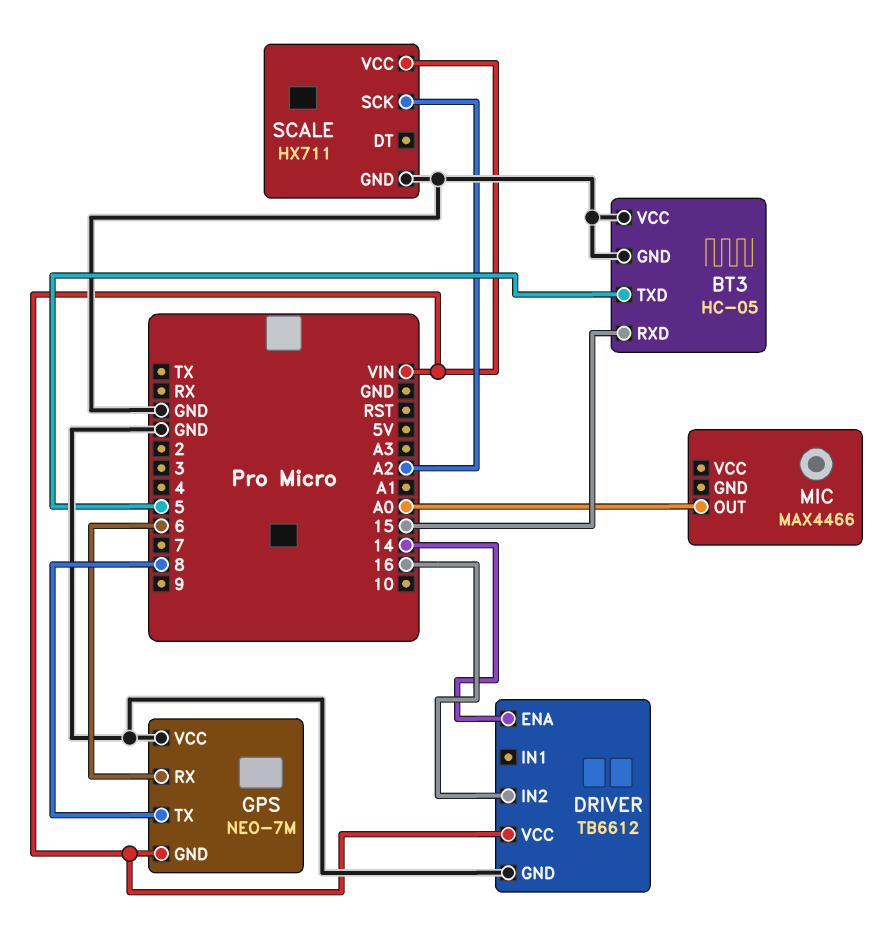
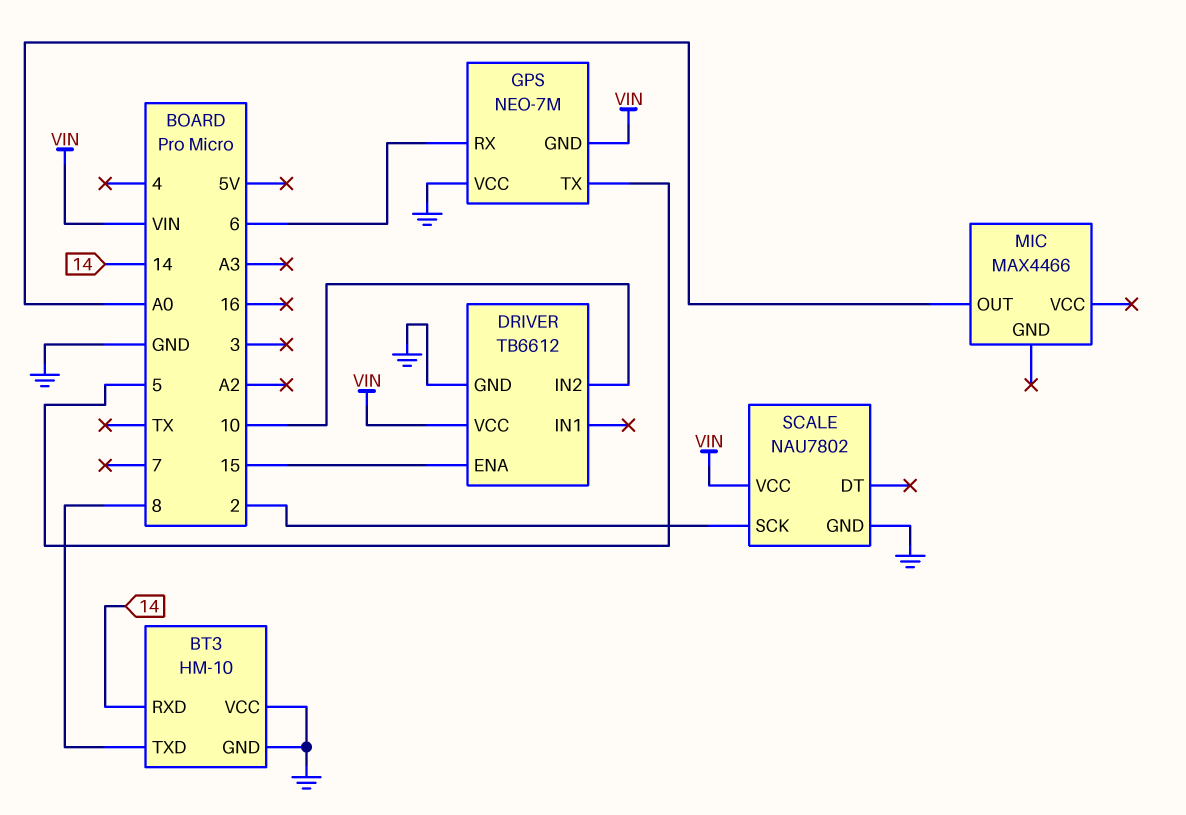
BT3: HC-05 -> HM-10
BT3 pin RXD: 15 -> 14
BT3 pin TXD: 5 -> 8
DRIVER pin ENA: 14 -> 15
DRIVER pin IN2: 16 -> 10
GPS pin TX: 8 -> 5
SCALE: HX711 -> NAU7802
SCALE pin SCK: A2 -> 2

